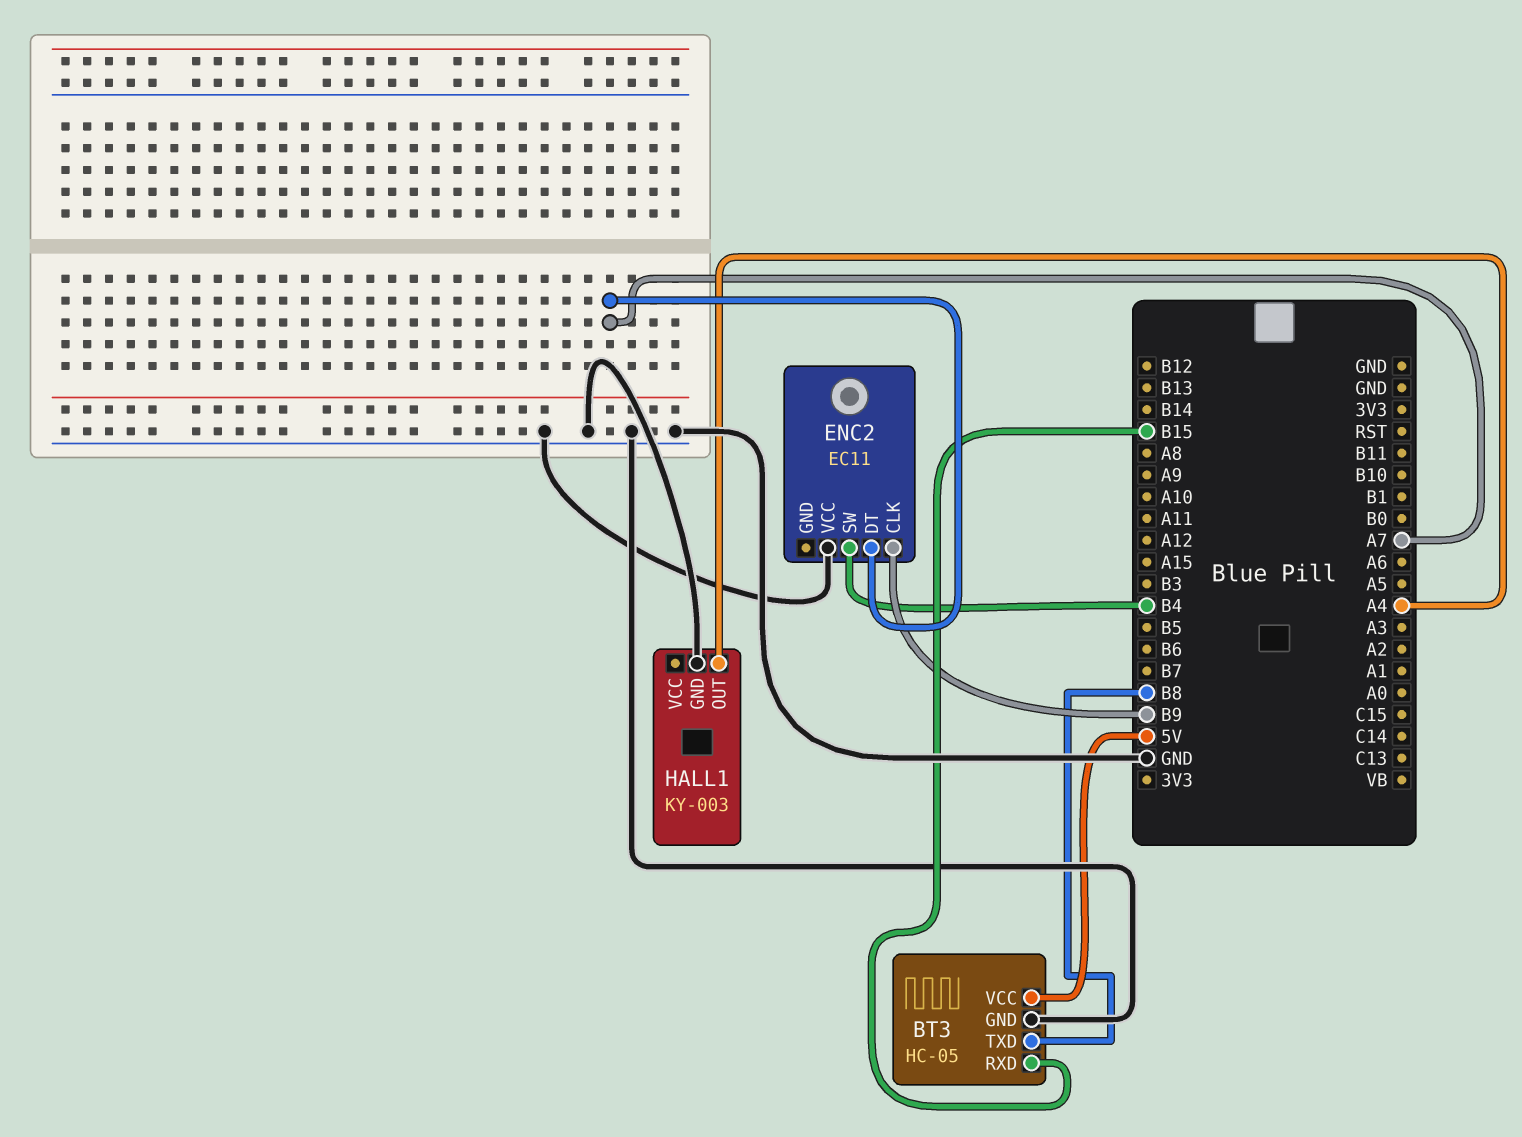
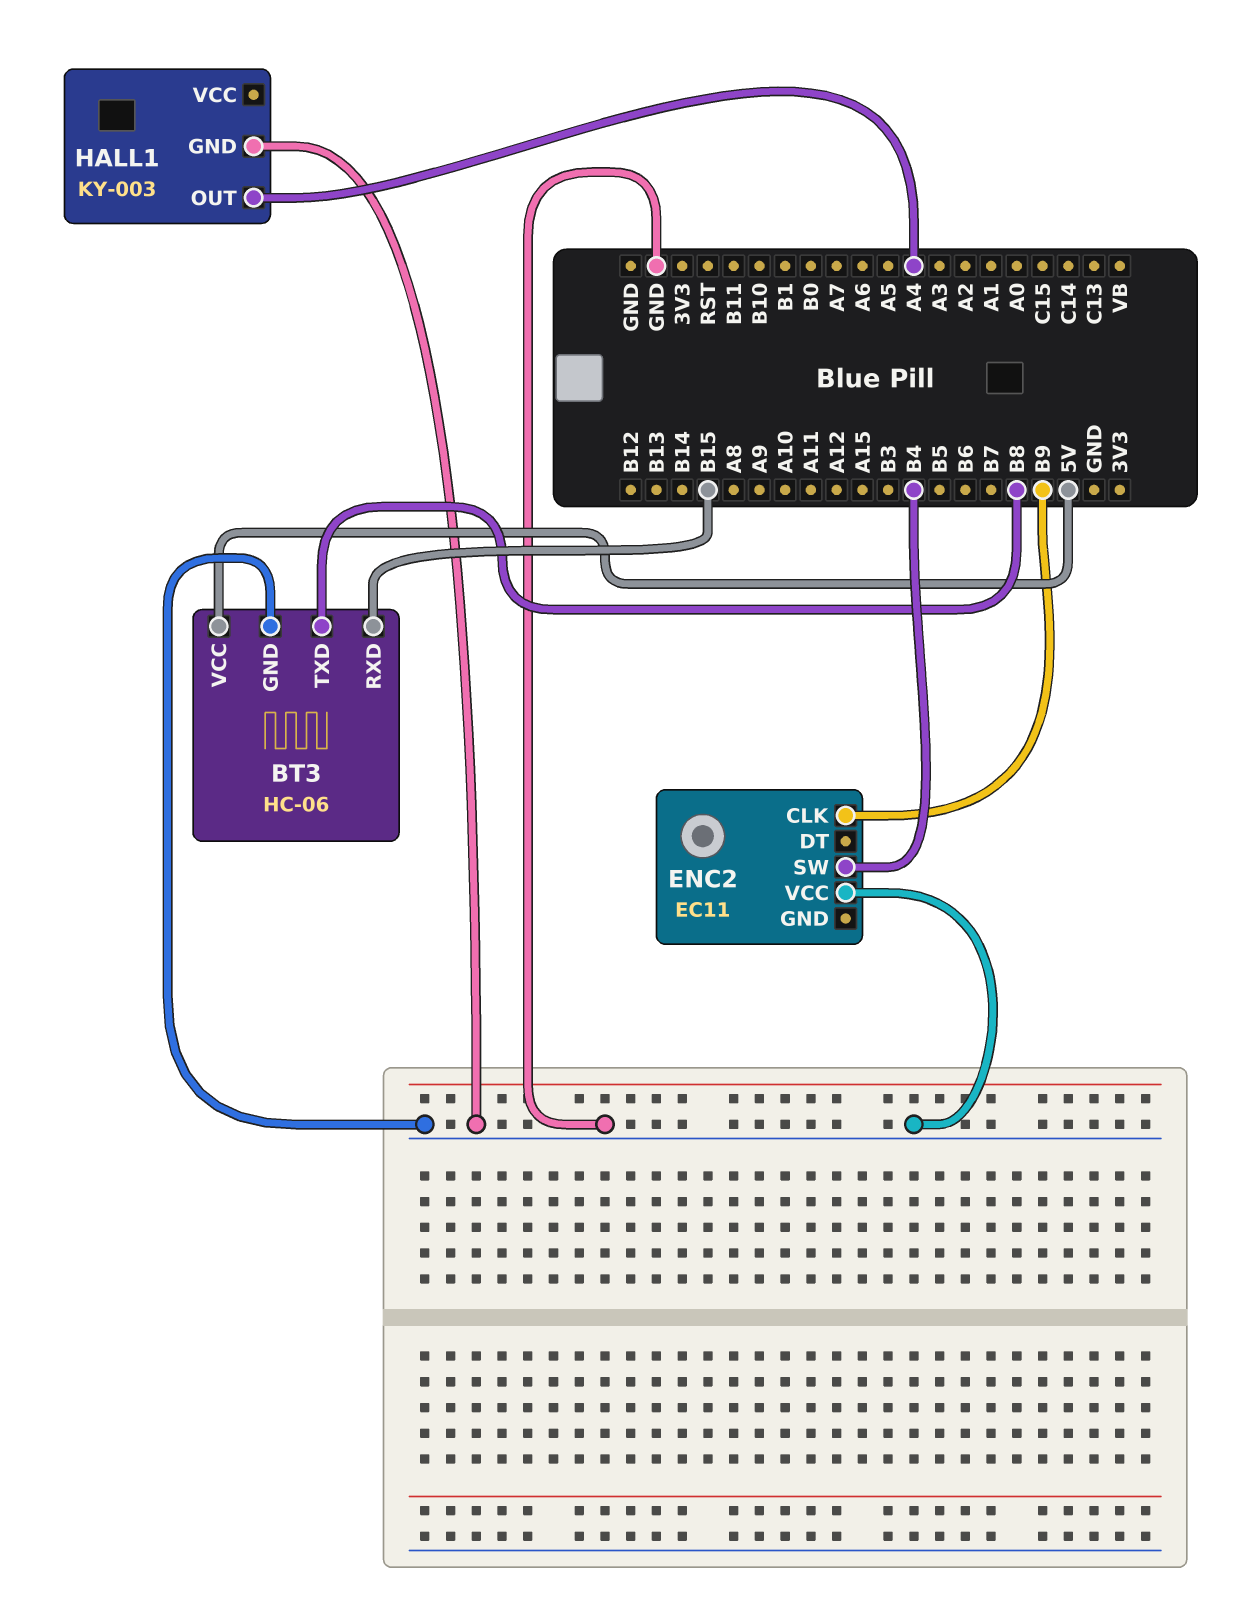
BT3: HC-05 -> HC-06
ENC2 pin DT: A7 -> none

